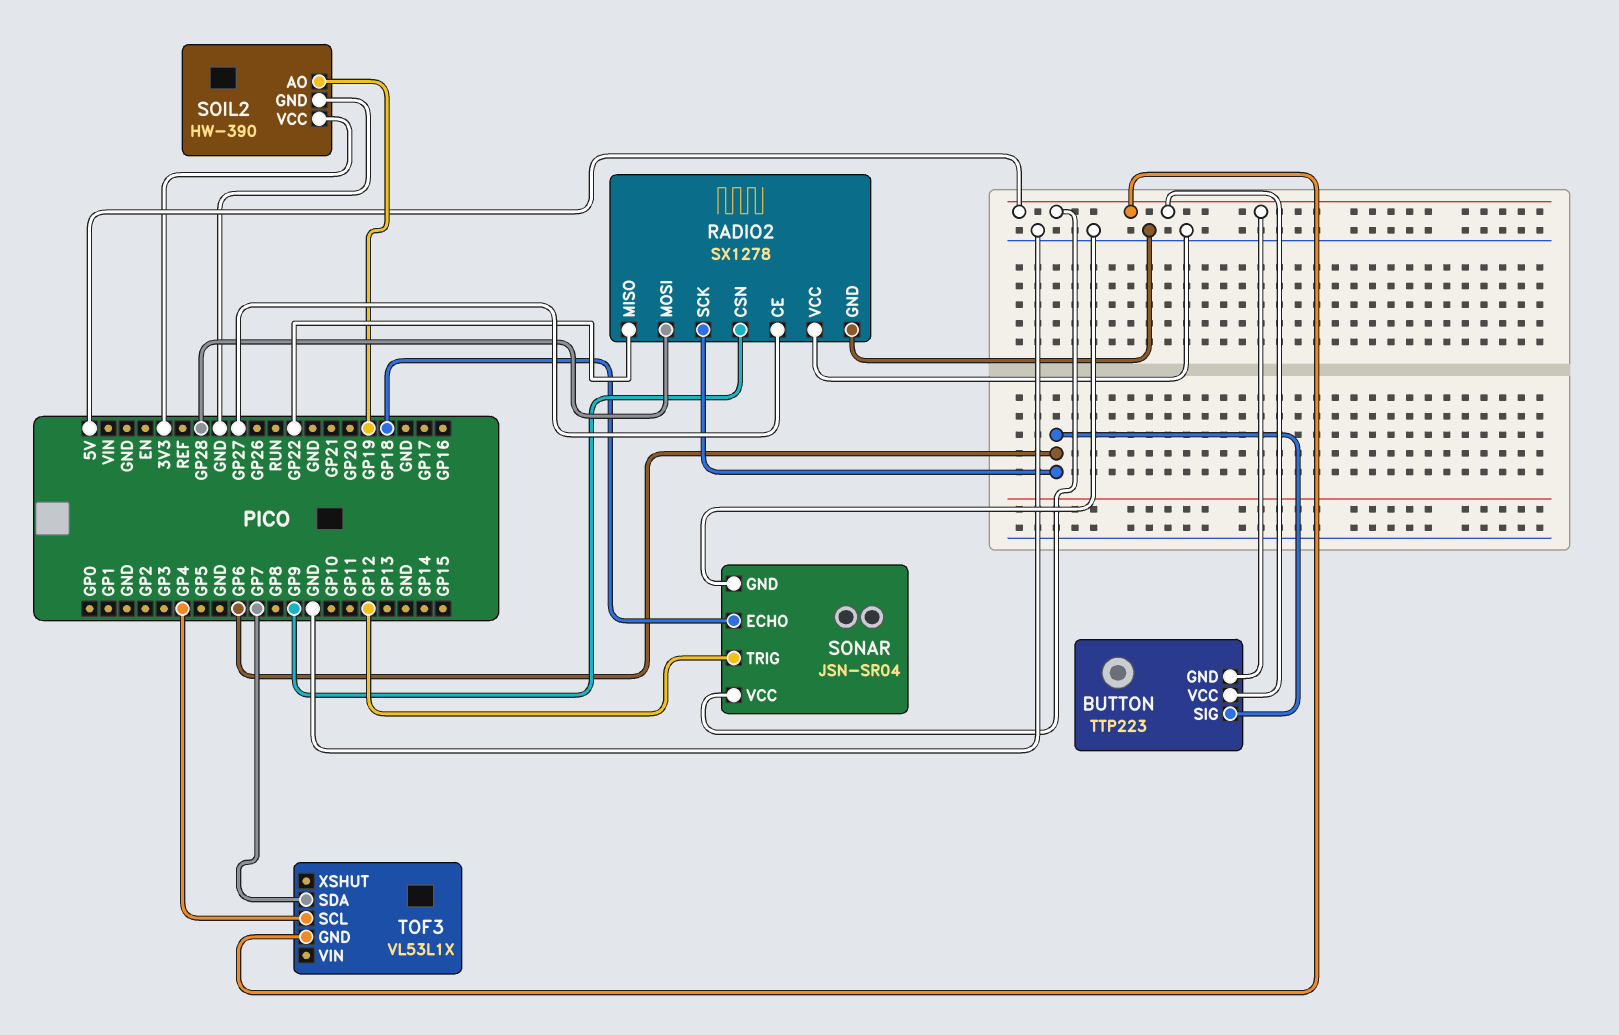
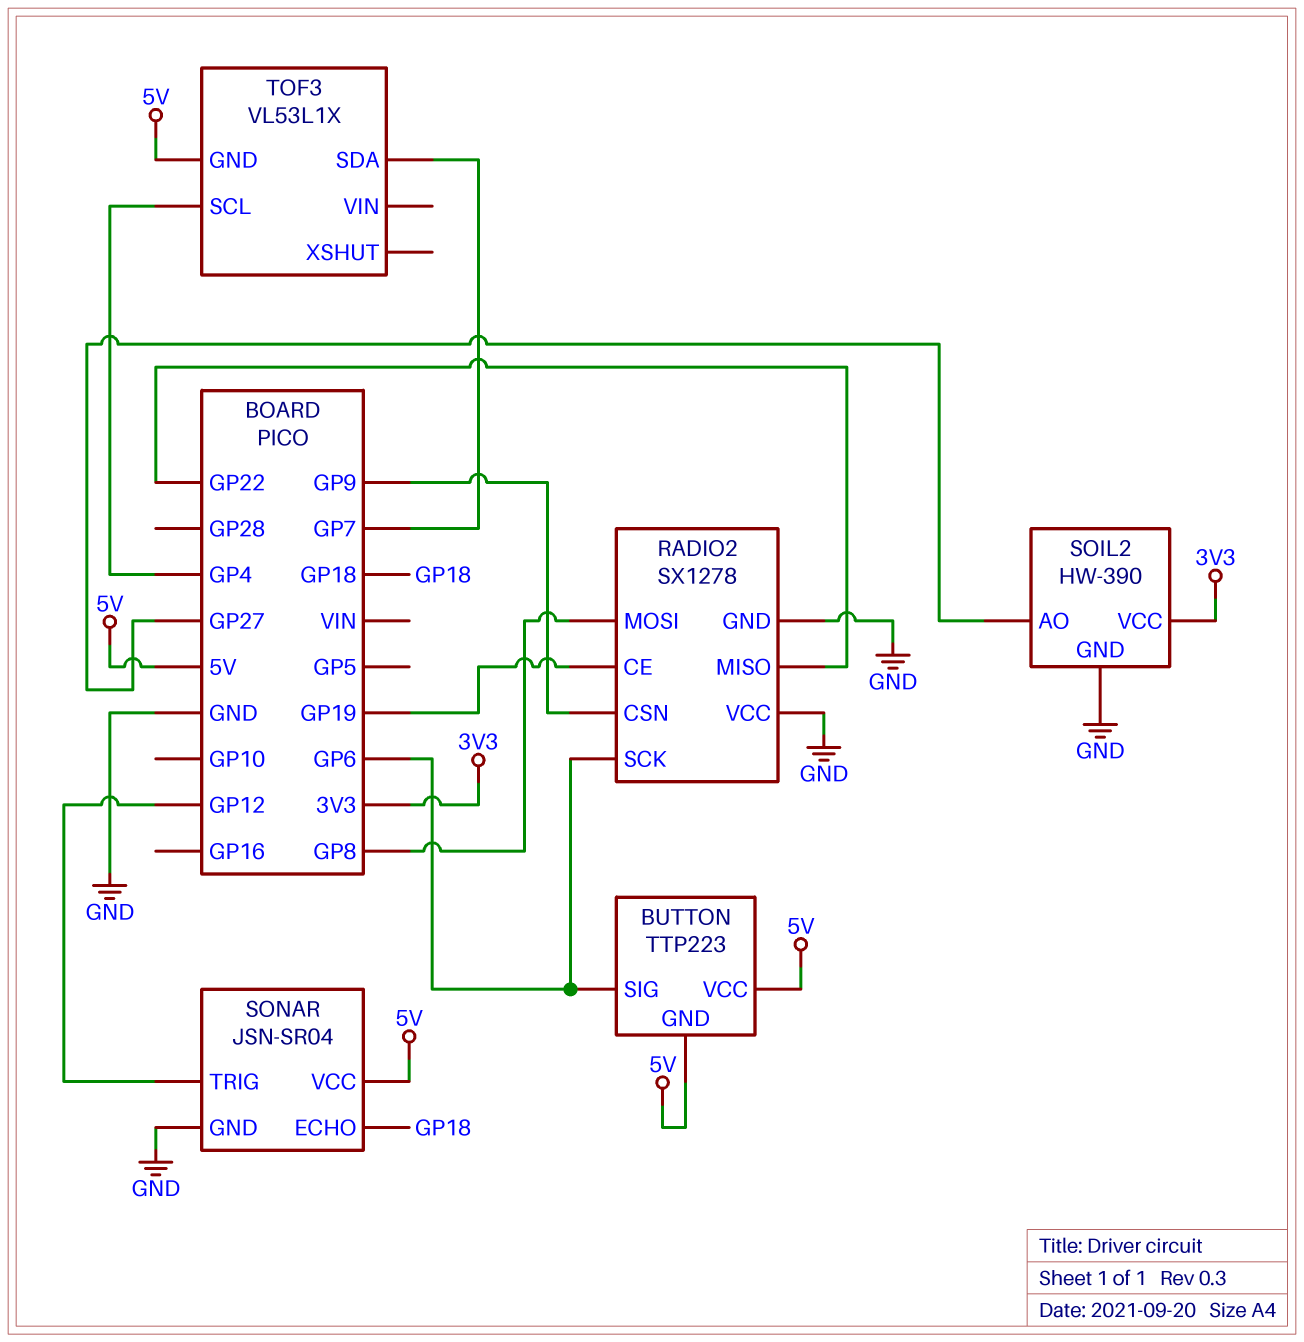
RADIO2 pin CE: GP27 -> GP19
RADIO2 pin MOSI: GP28 -> GP8
SOIL2 pin AO: GP19 -> GP27

